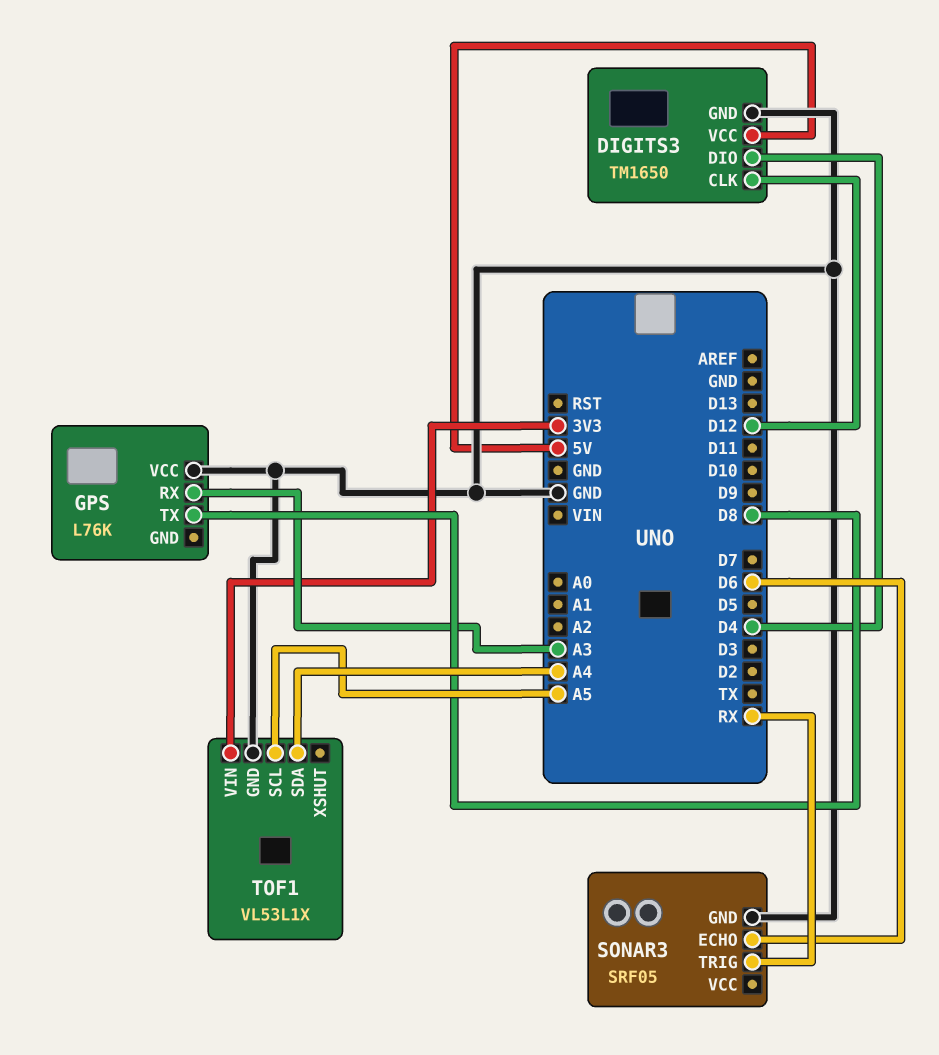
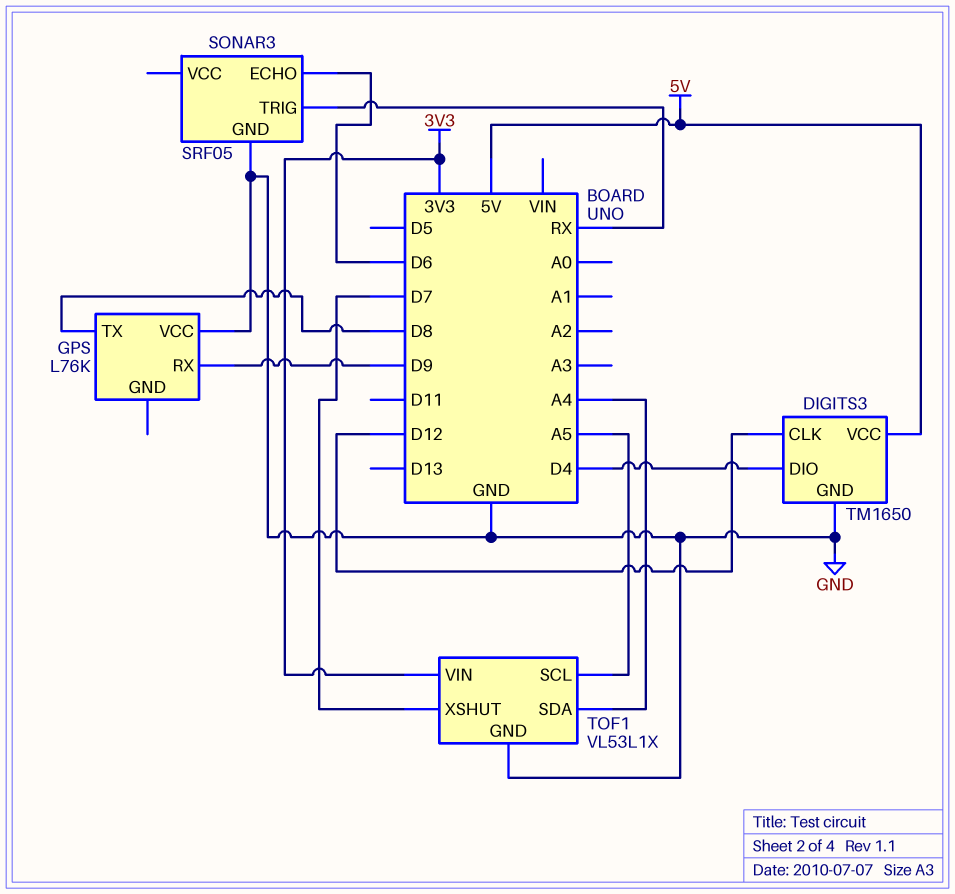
GPS pin RX: A3 -> D9
TOF1 pin XSHUT: none -> D7

